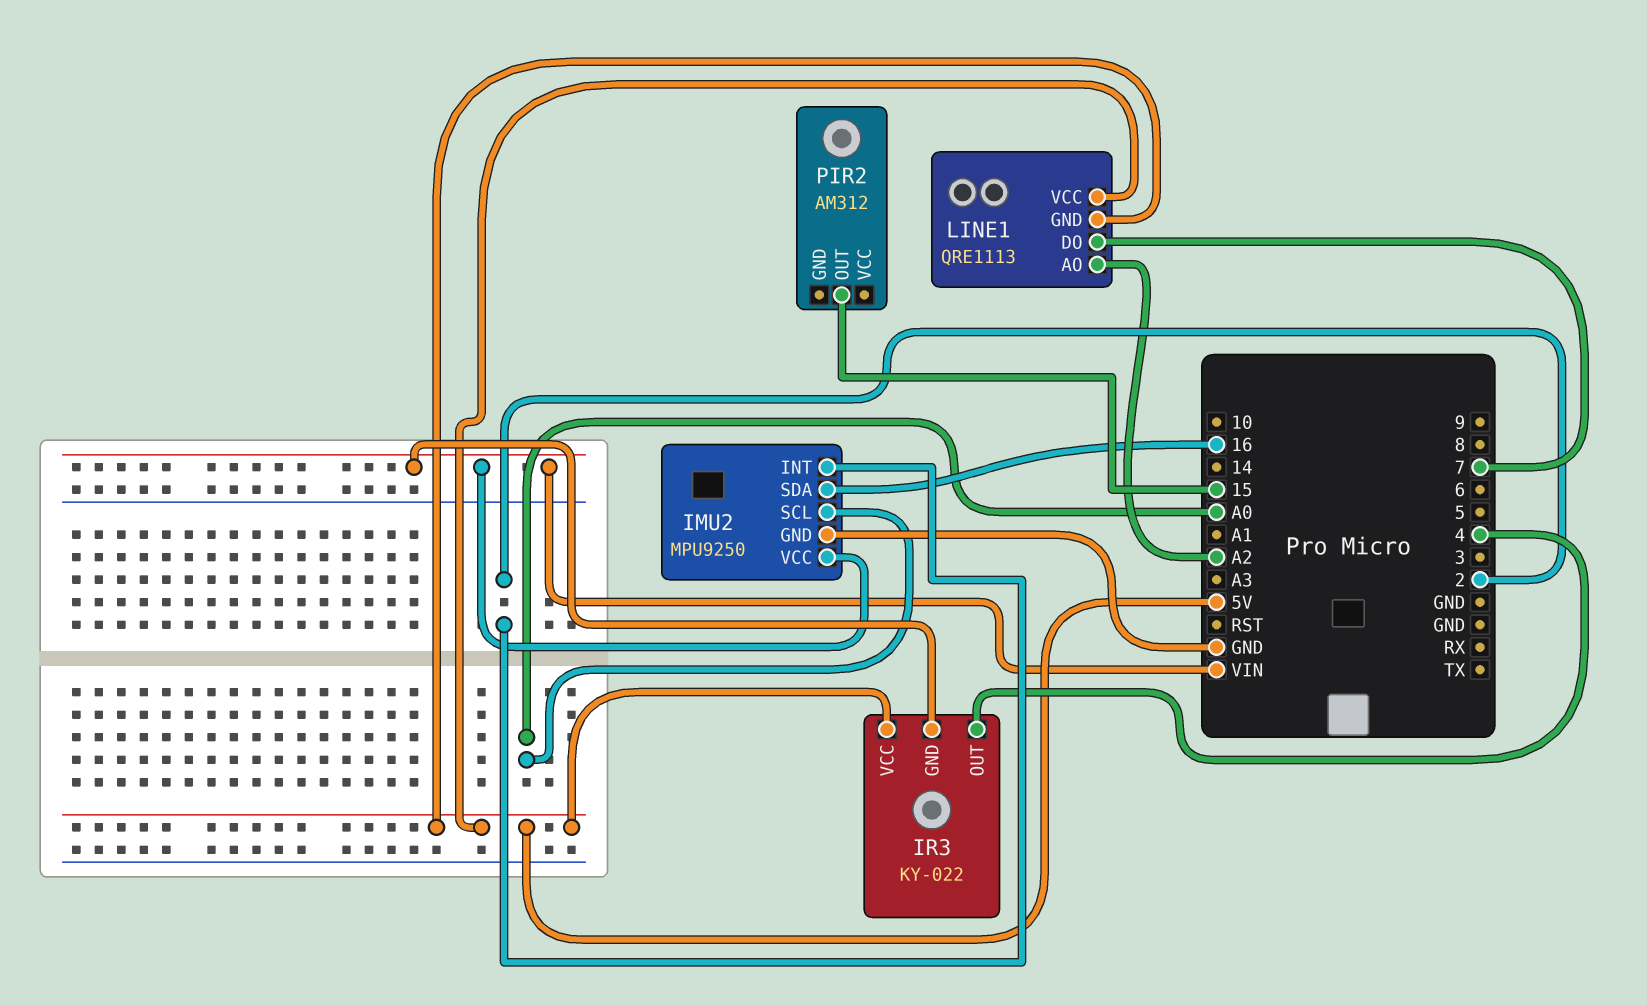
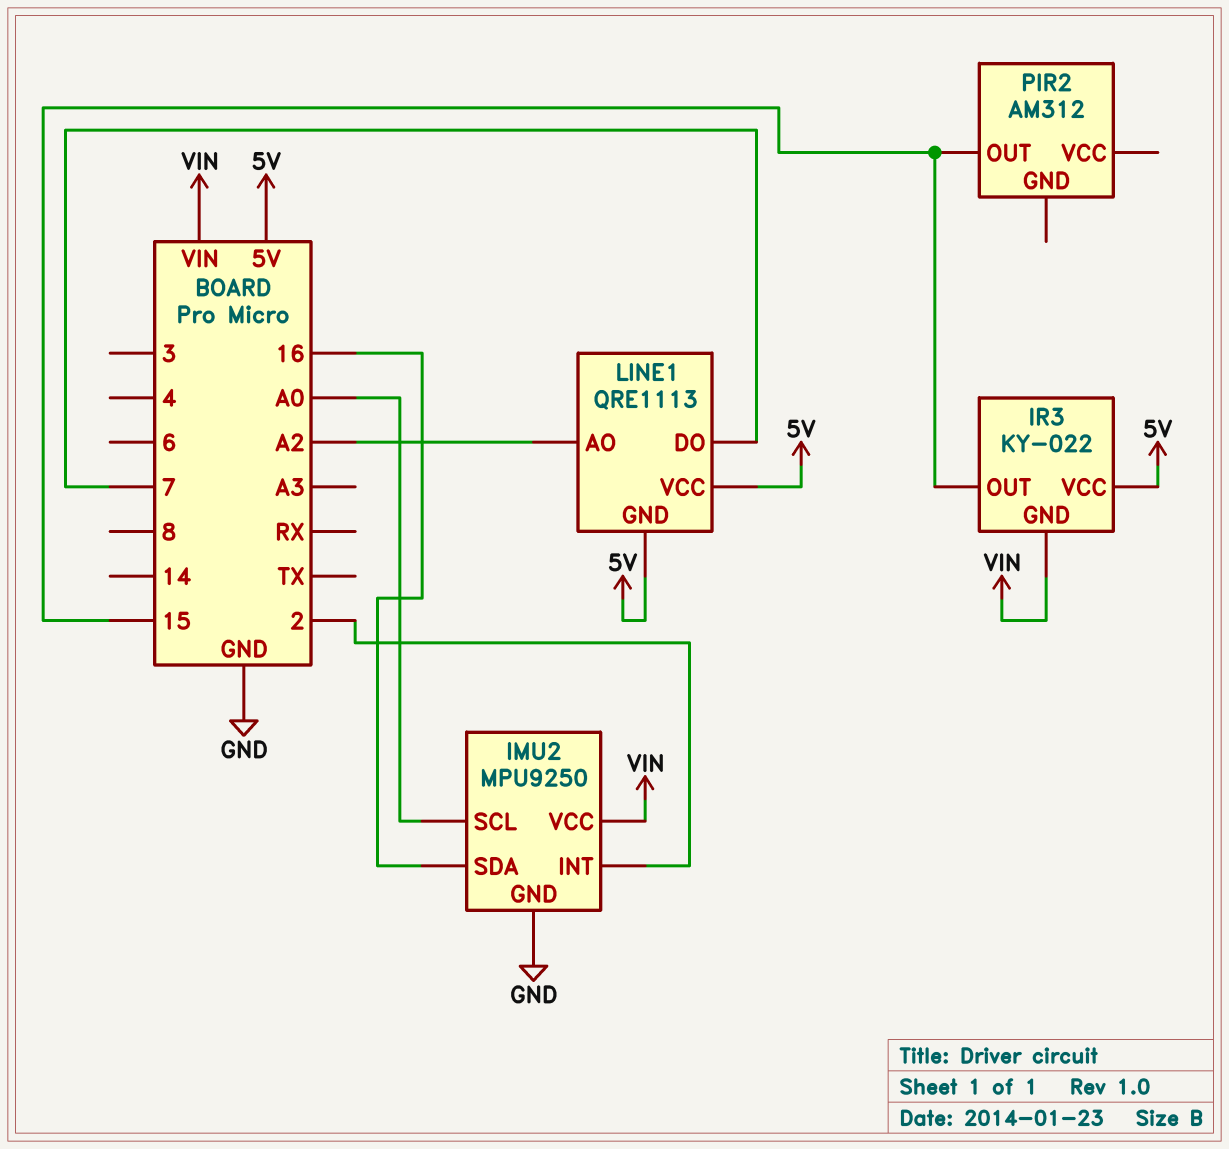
IR3 pin OUT: 4 -> 15

